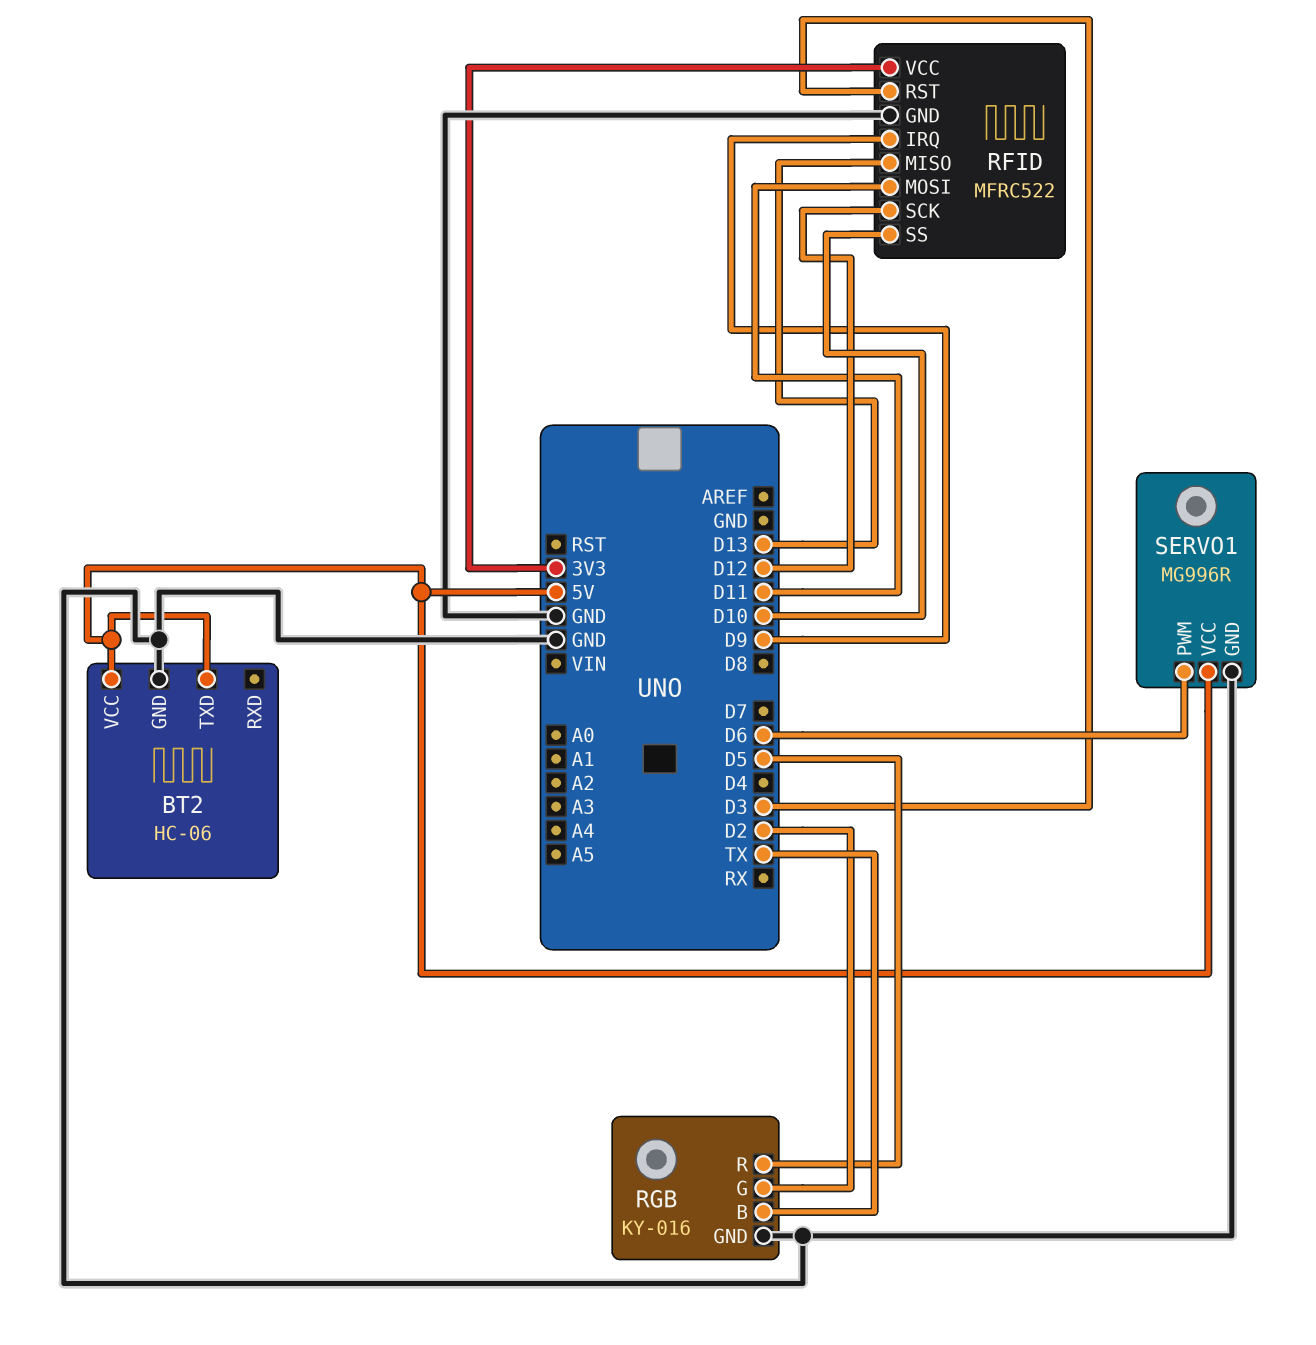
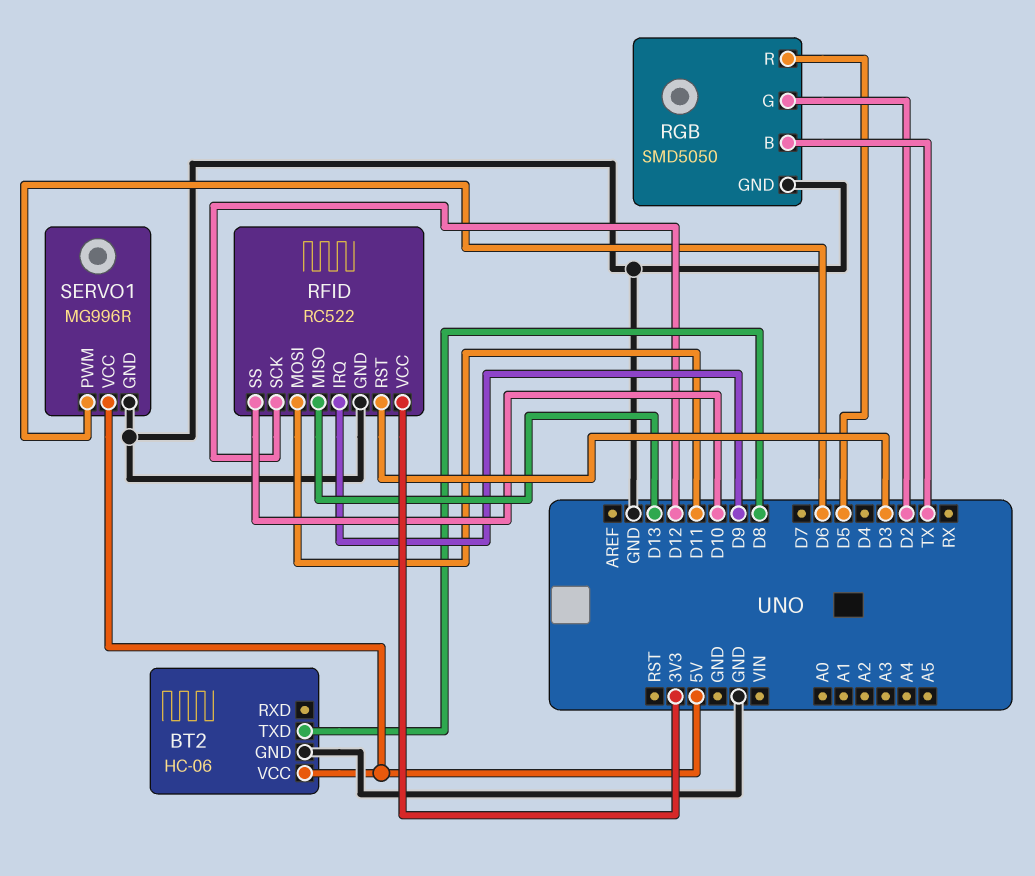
BT2 pin TXD: 5V -> D8
RFID: MFRC522 -> RC522
RGB: KY-016 -> SMD5050

